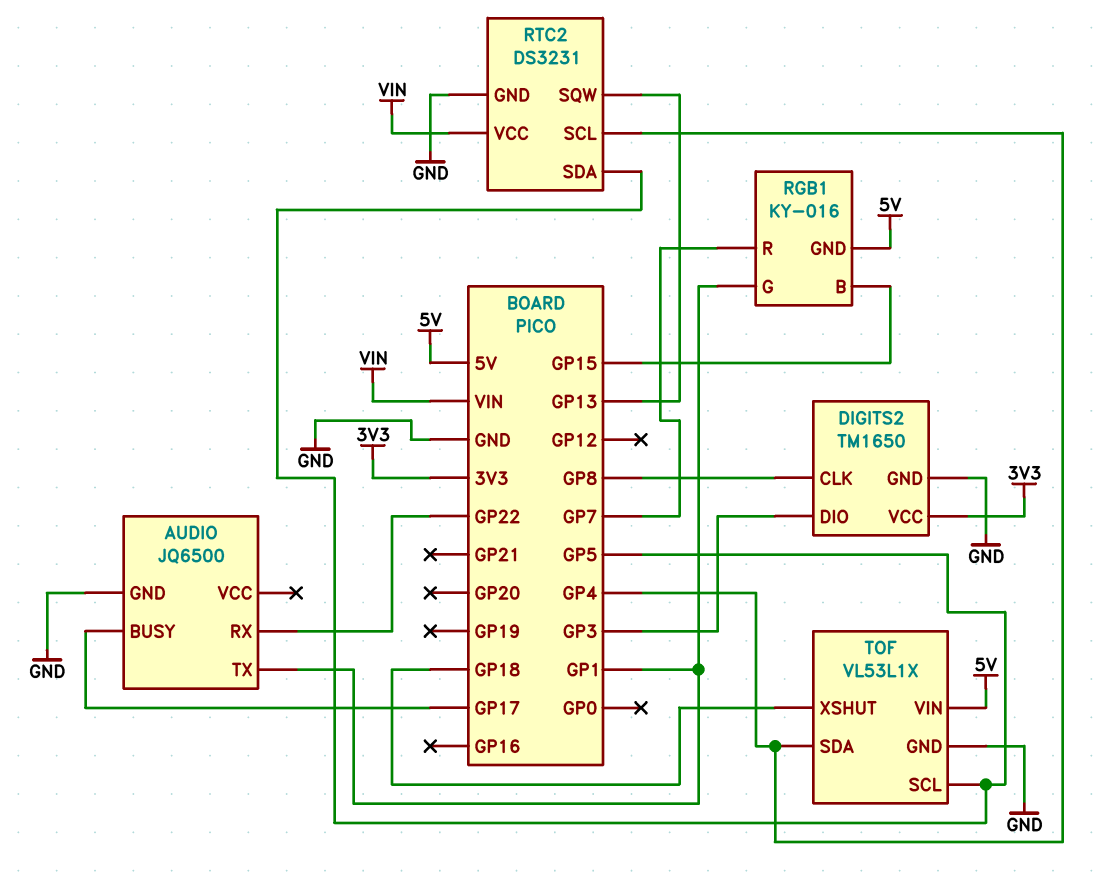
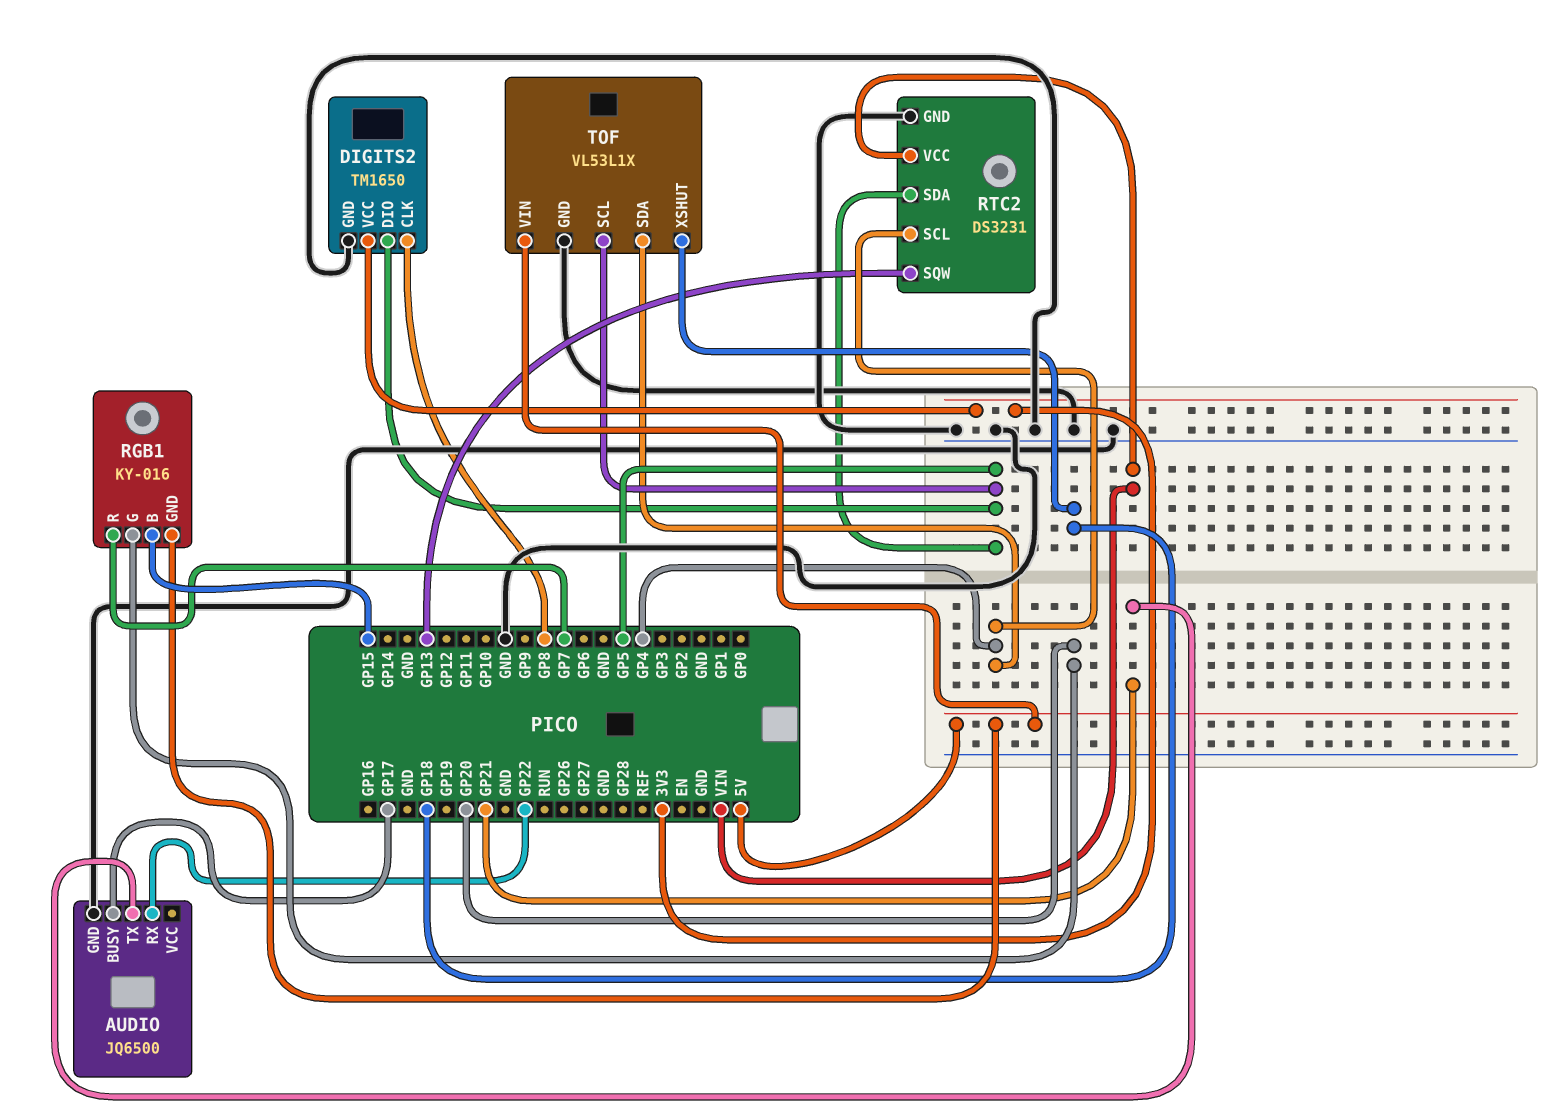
AUDIO pin TX: GP1 -> GP21
DIGITS2 pin DIO: GP3 -> GP5
RGB1 pin G: GP1 -> GP20

